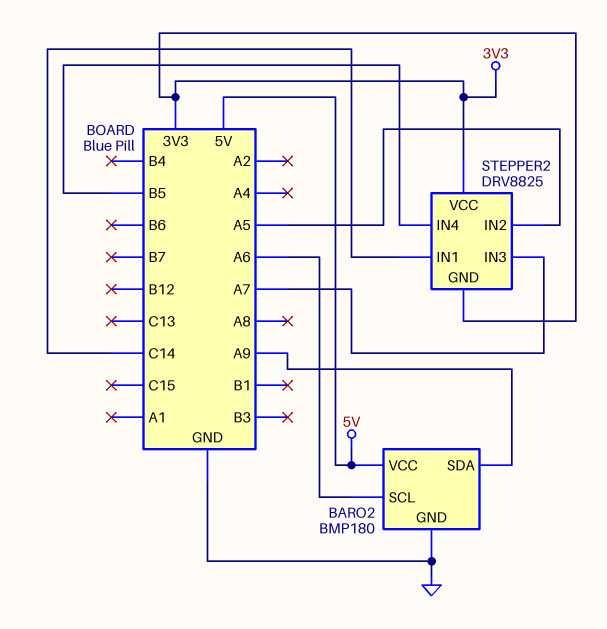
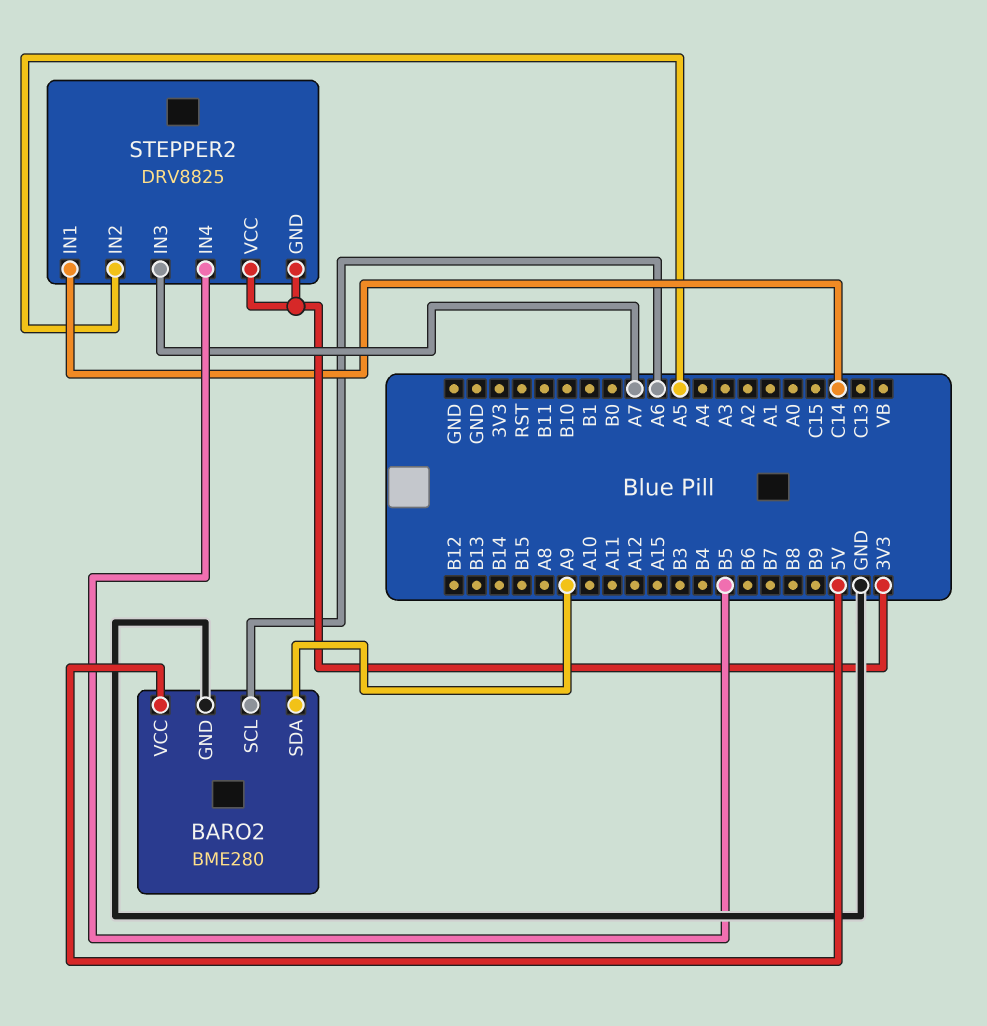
BARO2: BMP180 -> BME280

